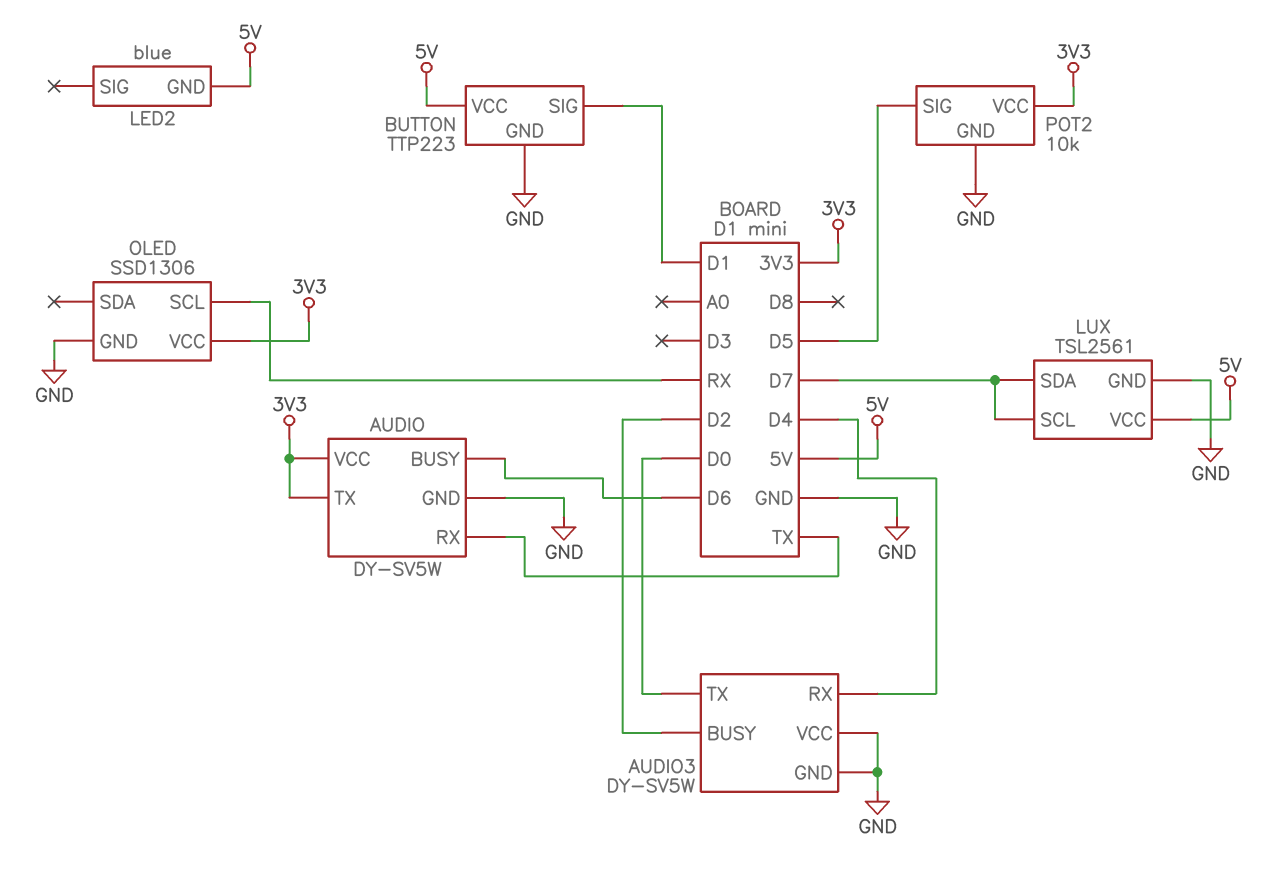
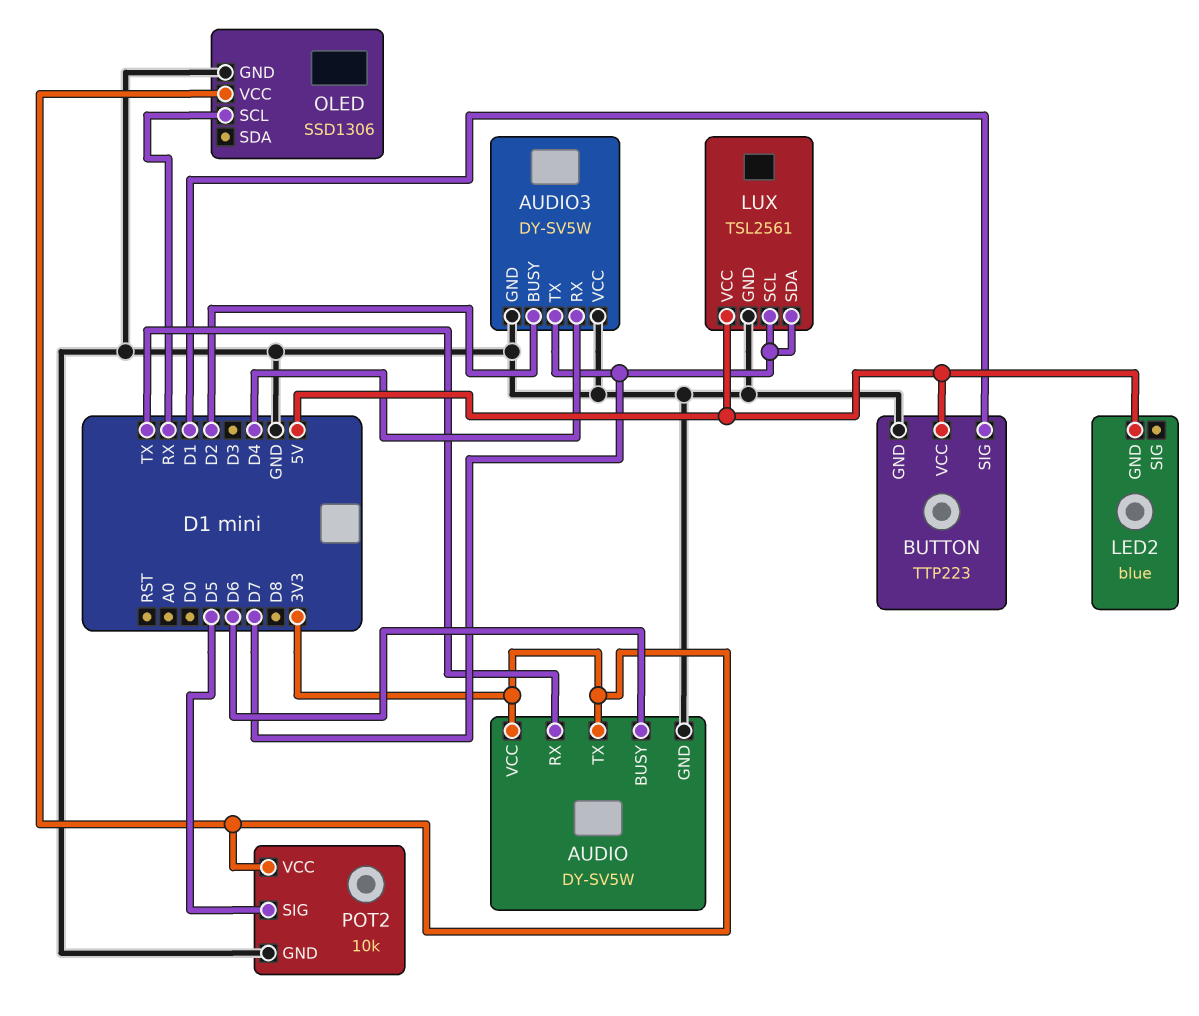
AUDIO3 pin TX: D0 -> D7

